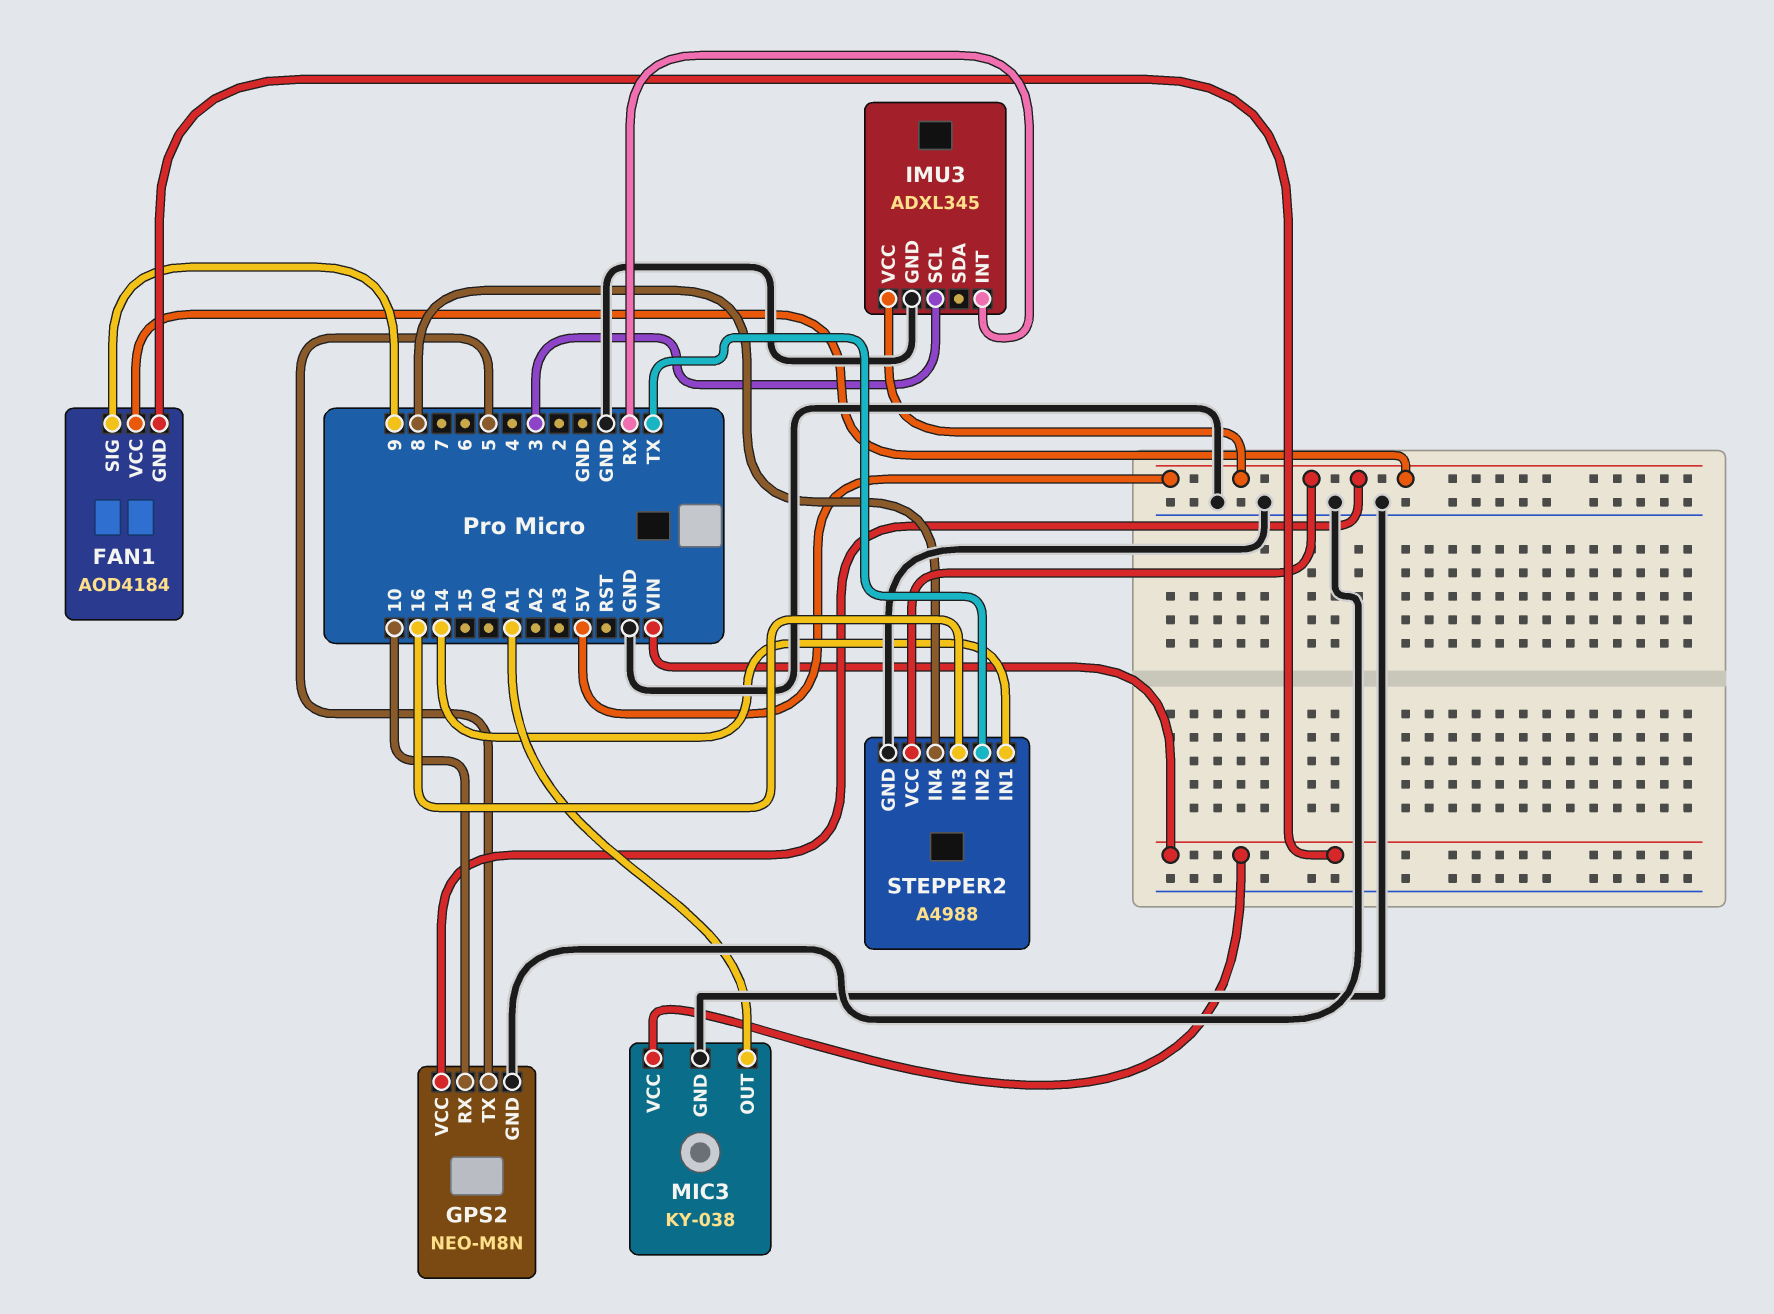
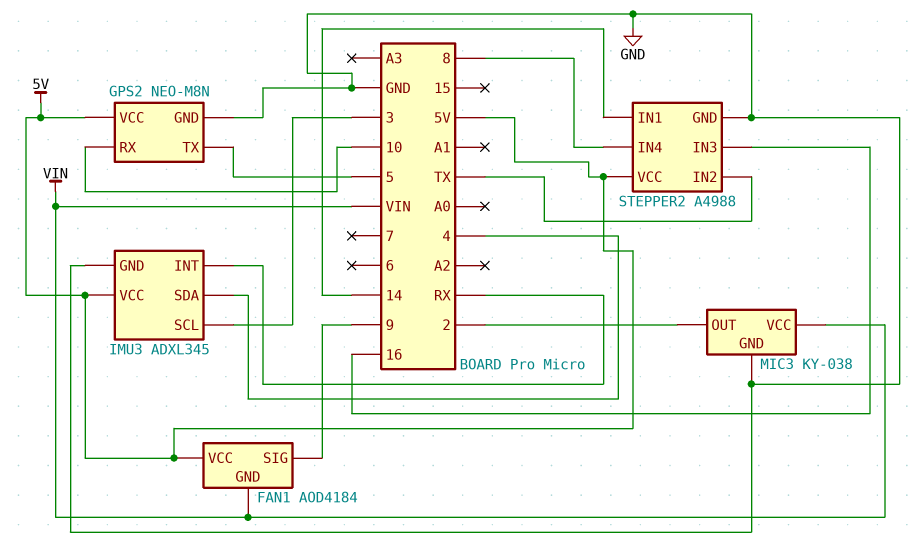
IMU3 pin SDA: none -> 4
MIC3 pin OUT: A1 -> 2

